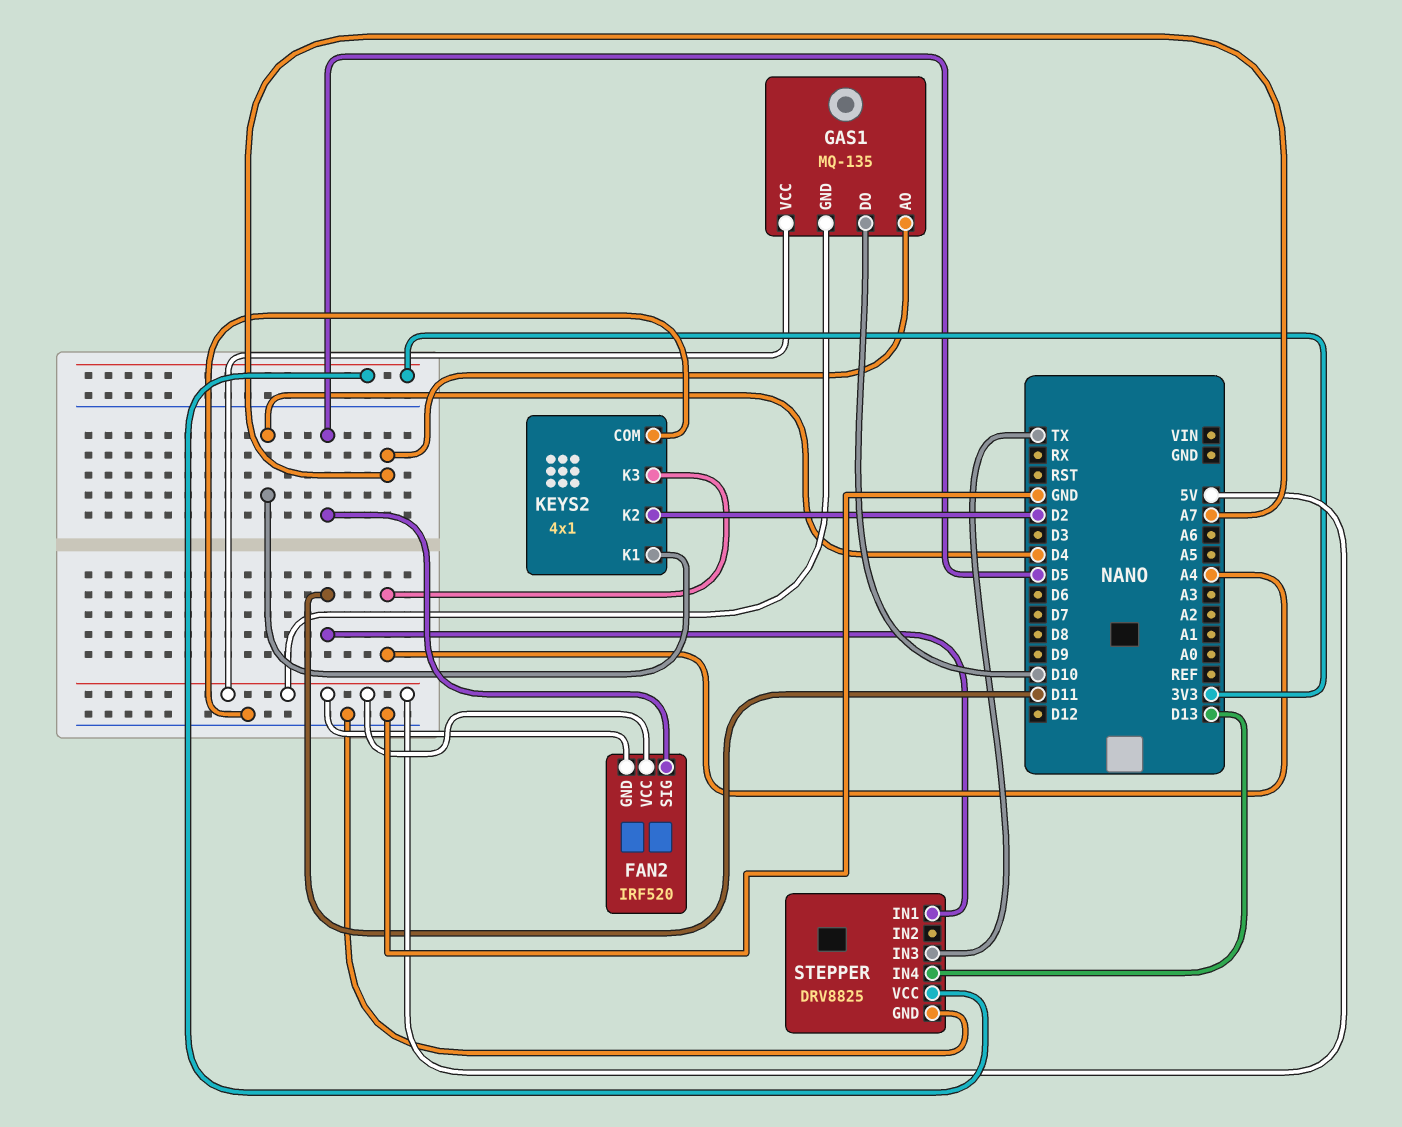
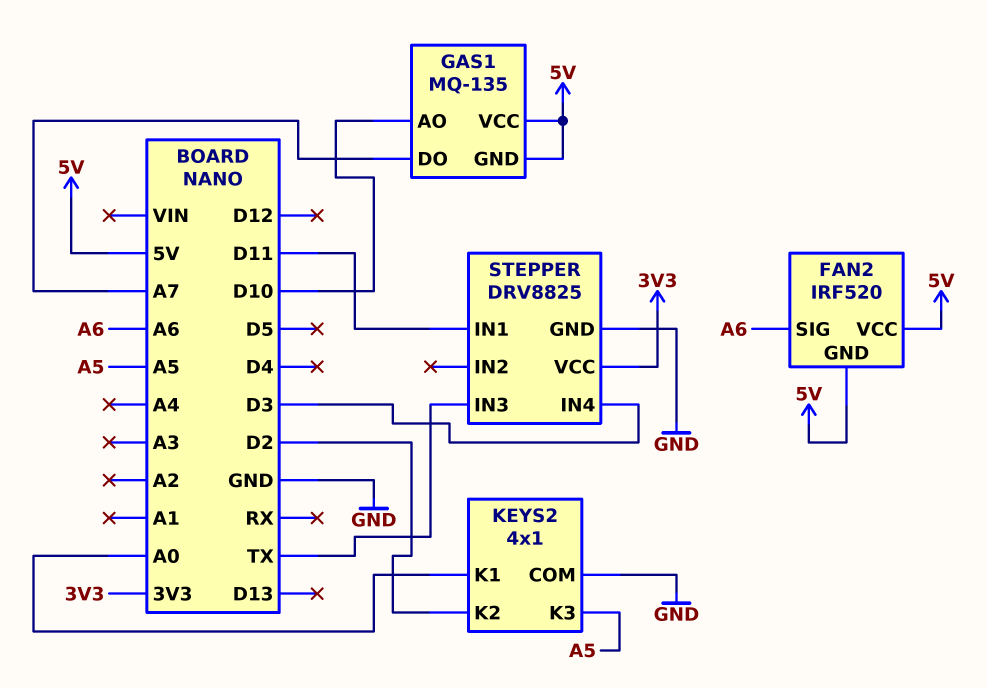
FAN2 pin SIG: D5 -> A6
GAS1 pin AO: A7 -> D10
GAS1 pin DO: D10 -> A7
KEYS2 pin K1: D4 -> A0
KEYS2 pin K3: A4 -> A5
STEPPER pin IN4: D13 -> D3

